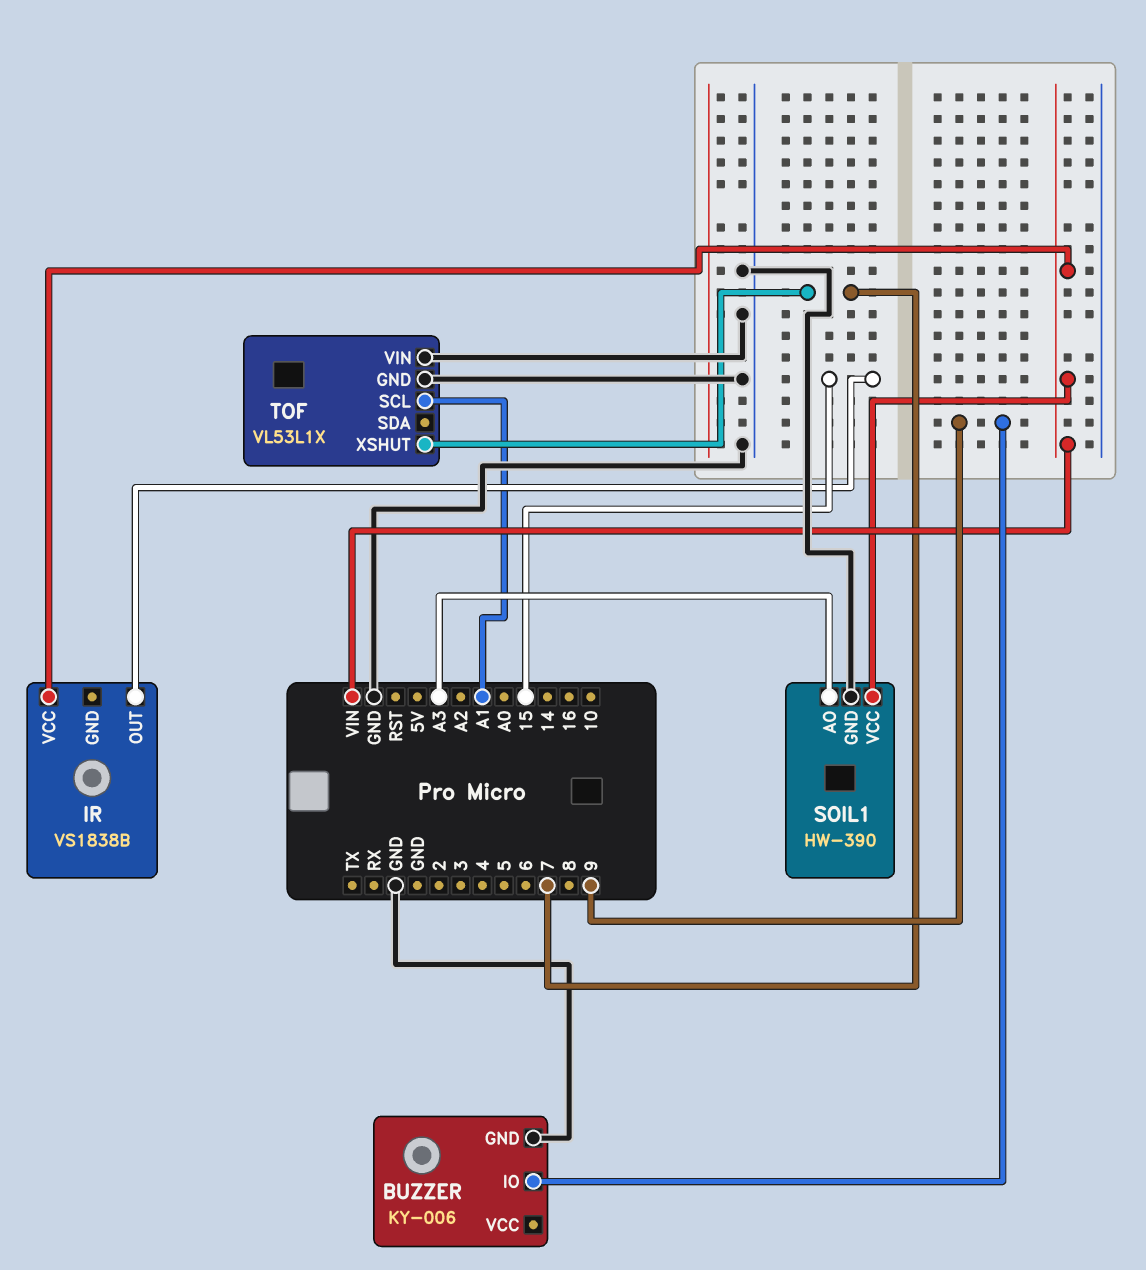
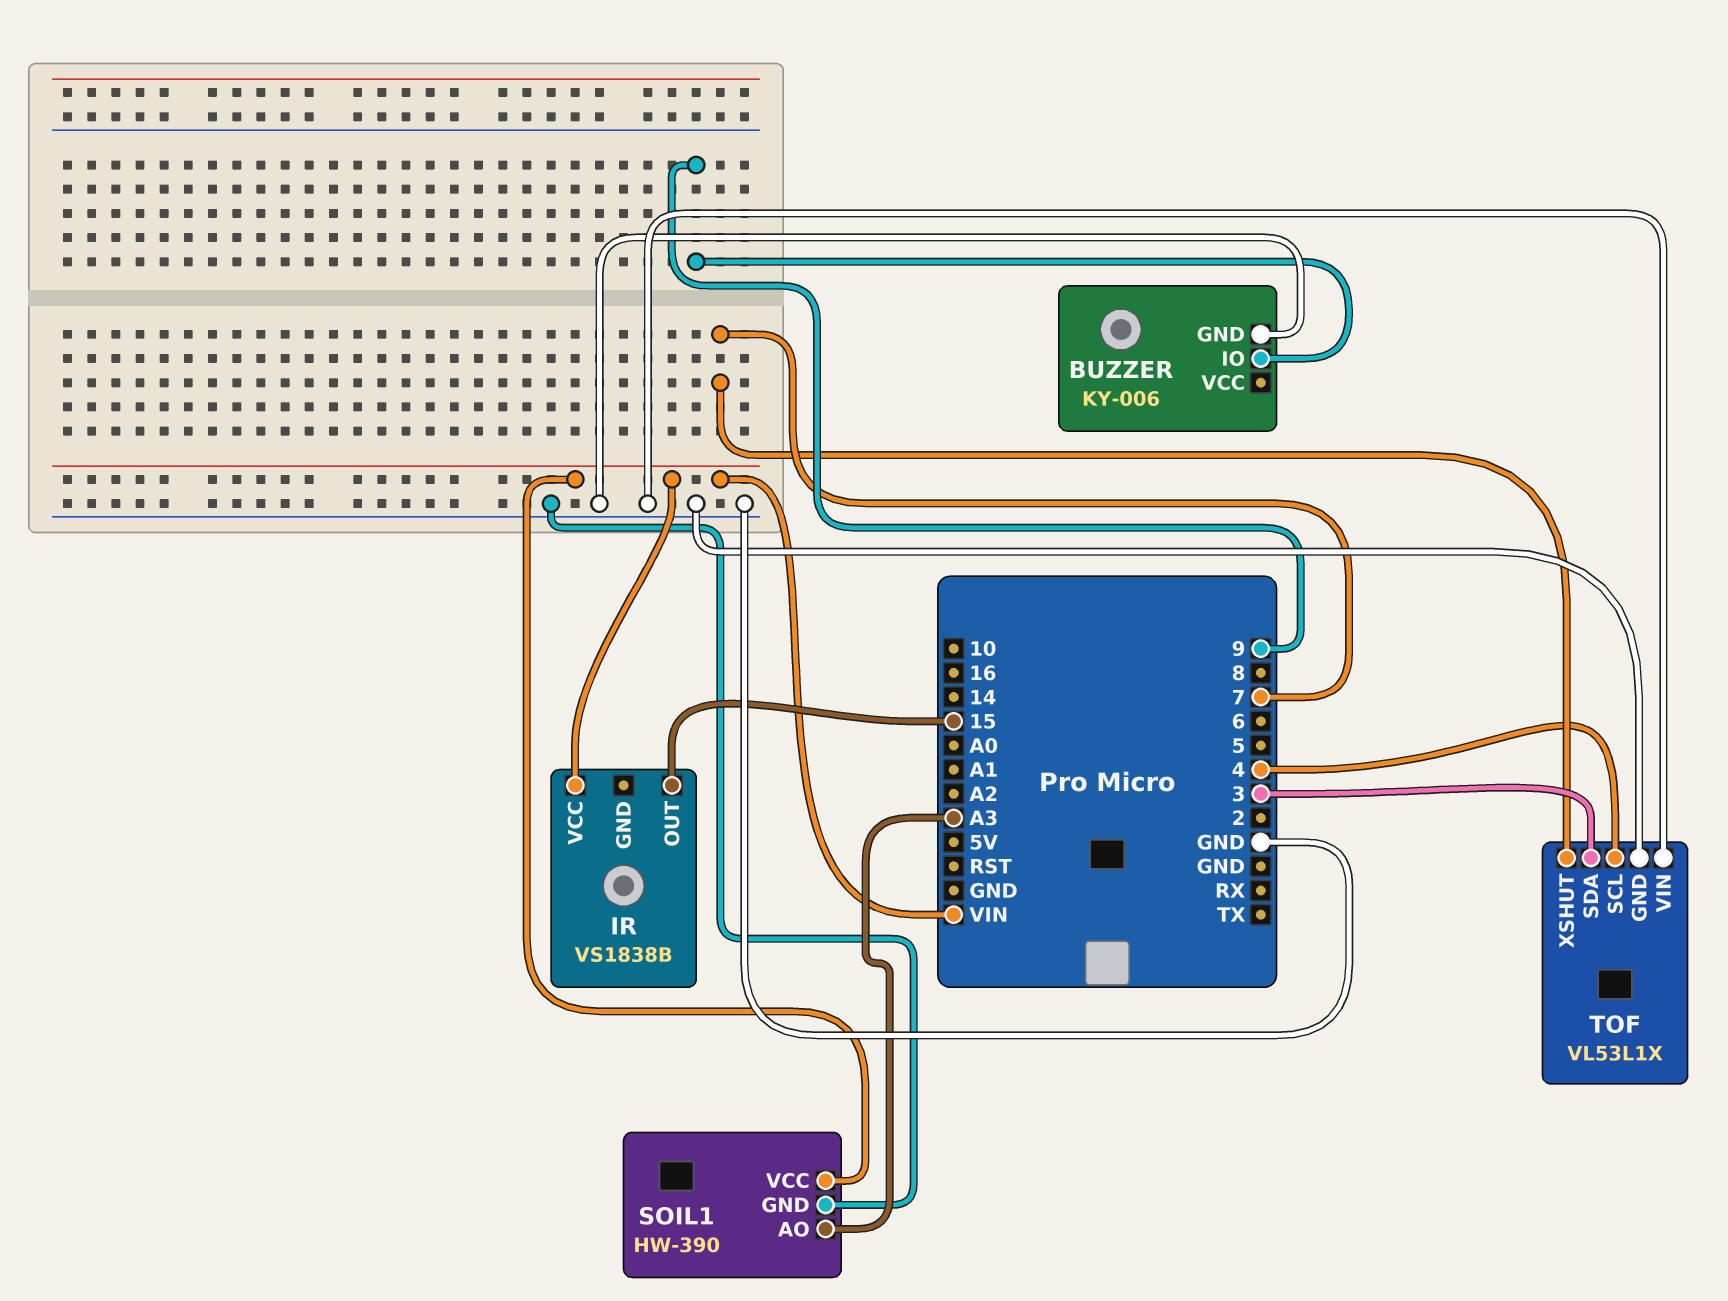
TOF pin SCL: A1 -> 4
TOF pin SDA: none -> 3

